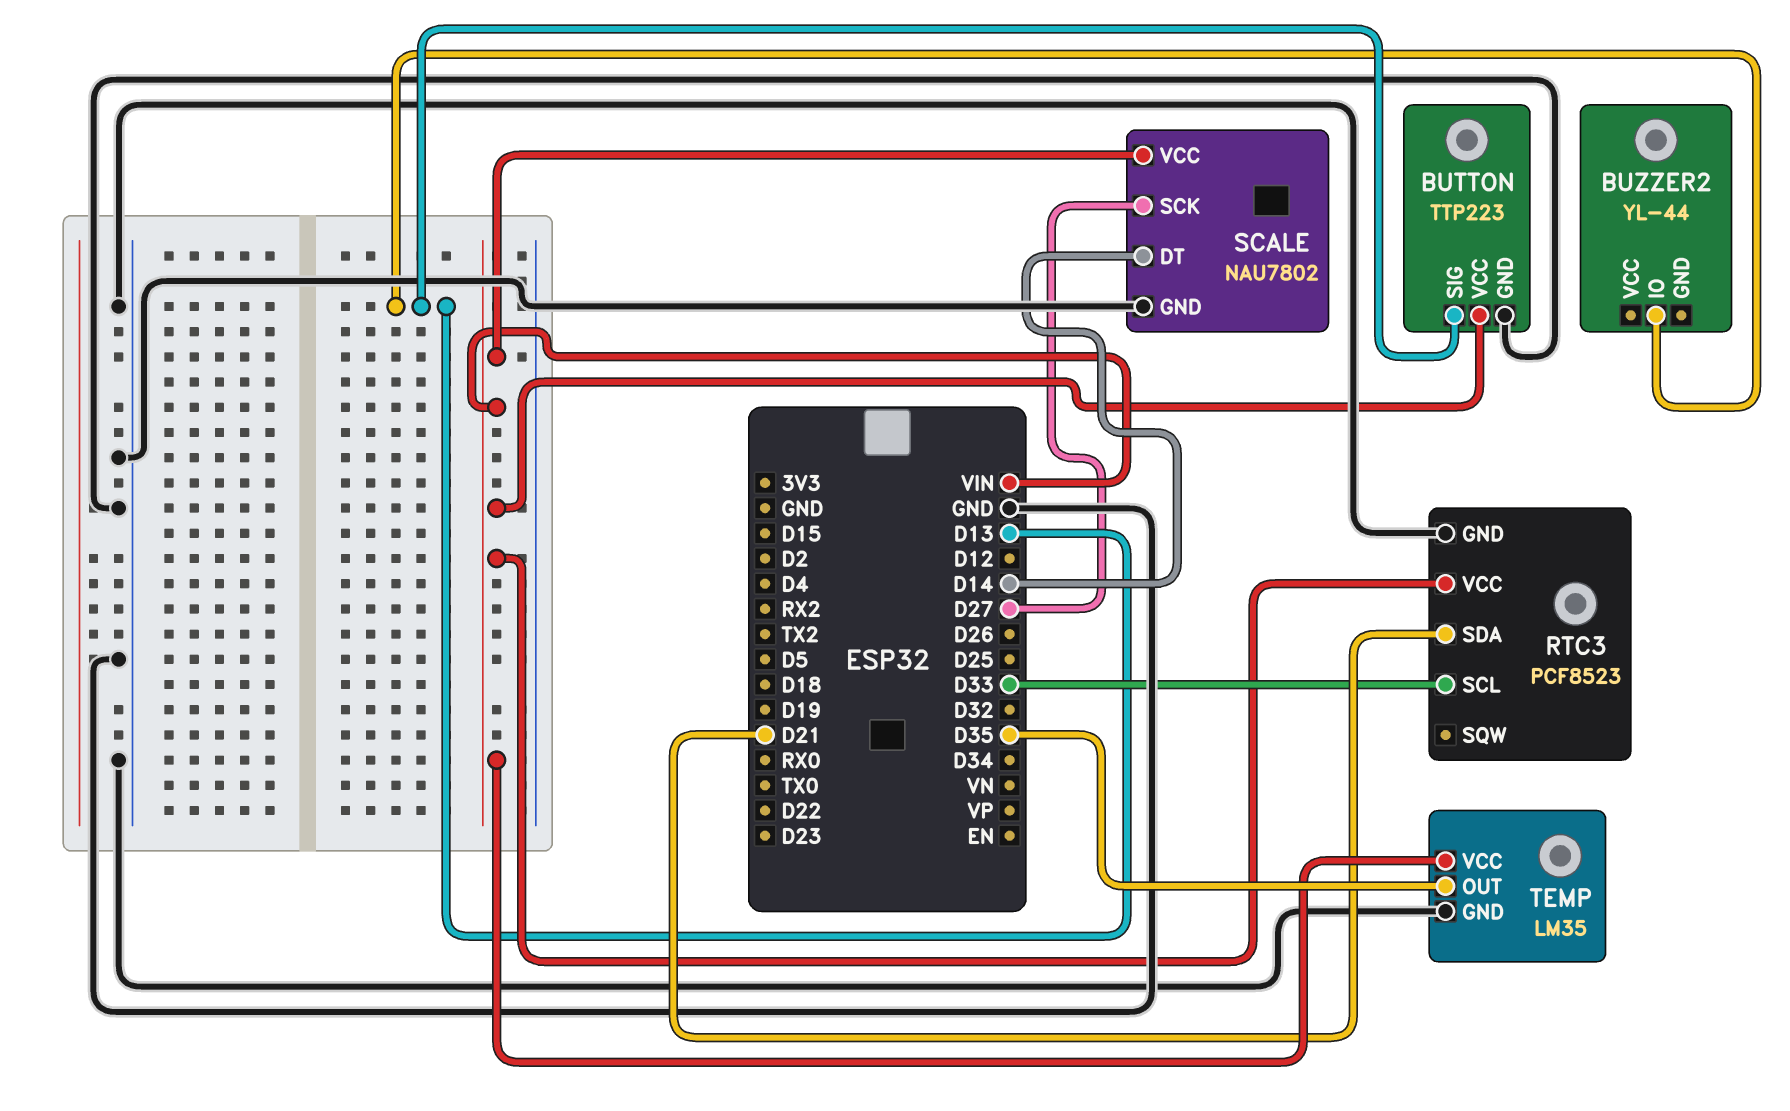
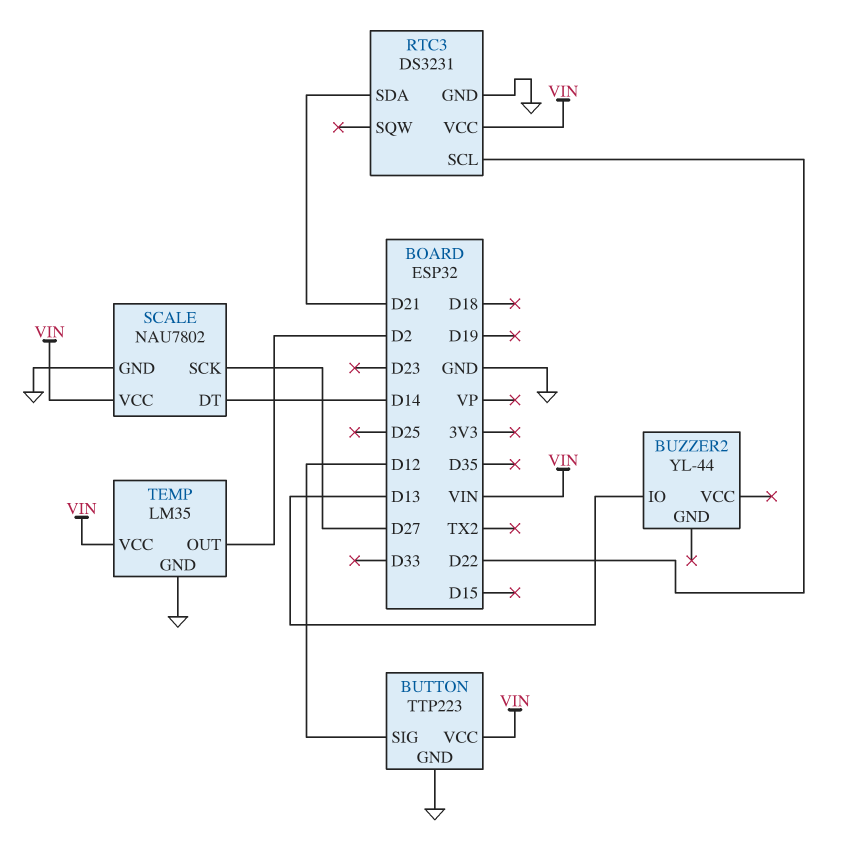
BUTTON pin SIG: D13 -> D12
RTC3: PCF8523 -> DS3231
RTC3 pin SCL: D33 -> D22
TEMP pin OUT: D35 -> D2

